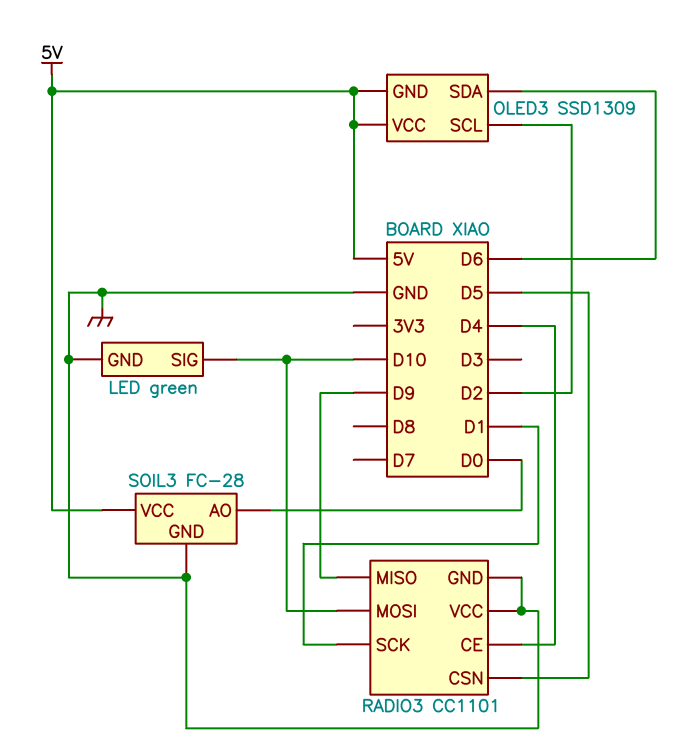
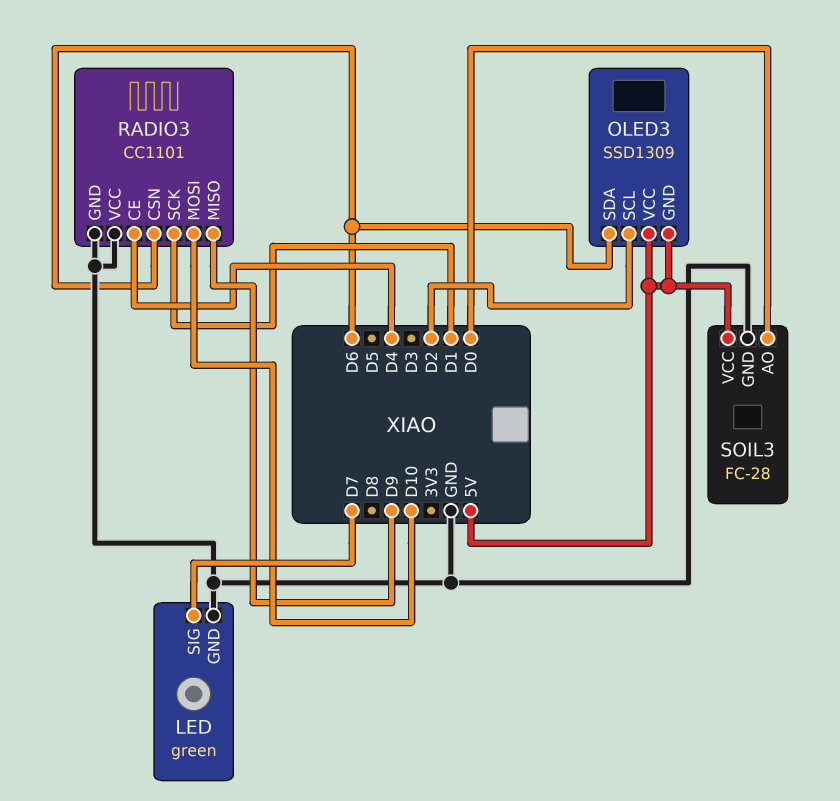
LED pin SIG: D10 -> D7
RADIO3 pin CSN: D5 -> D6

